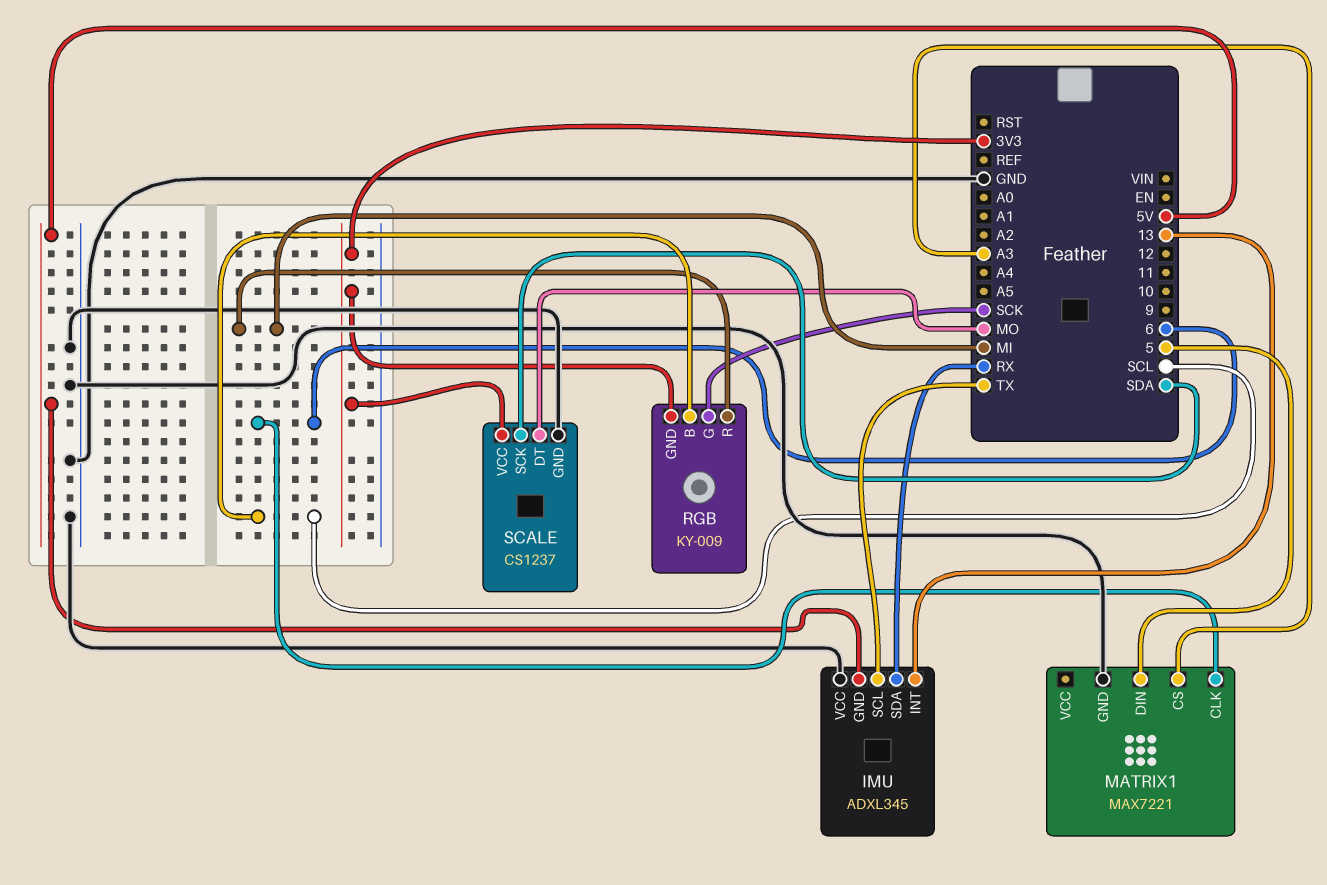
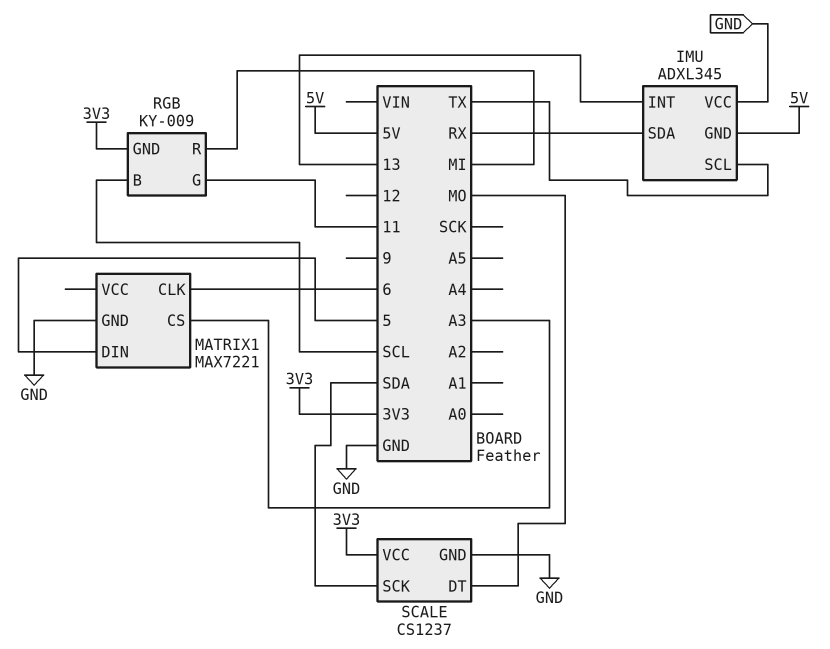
RGB pin G: SCK -> 11

